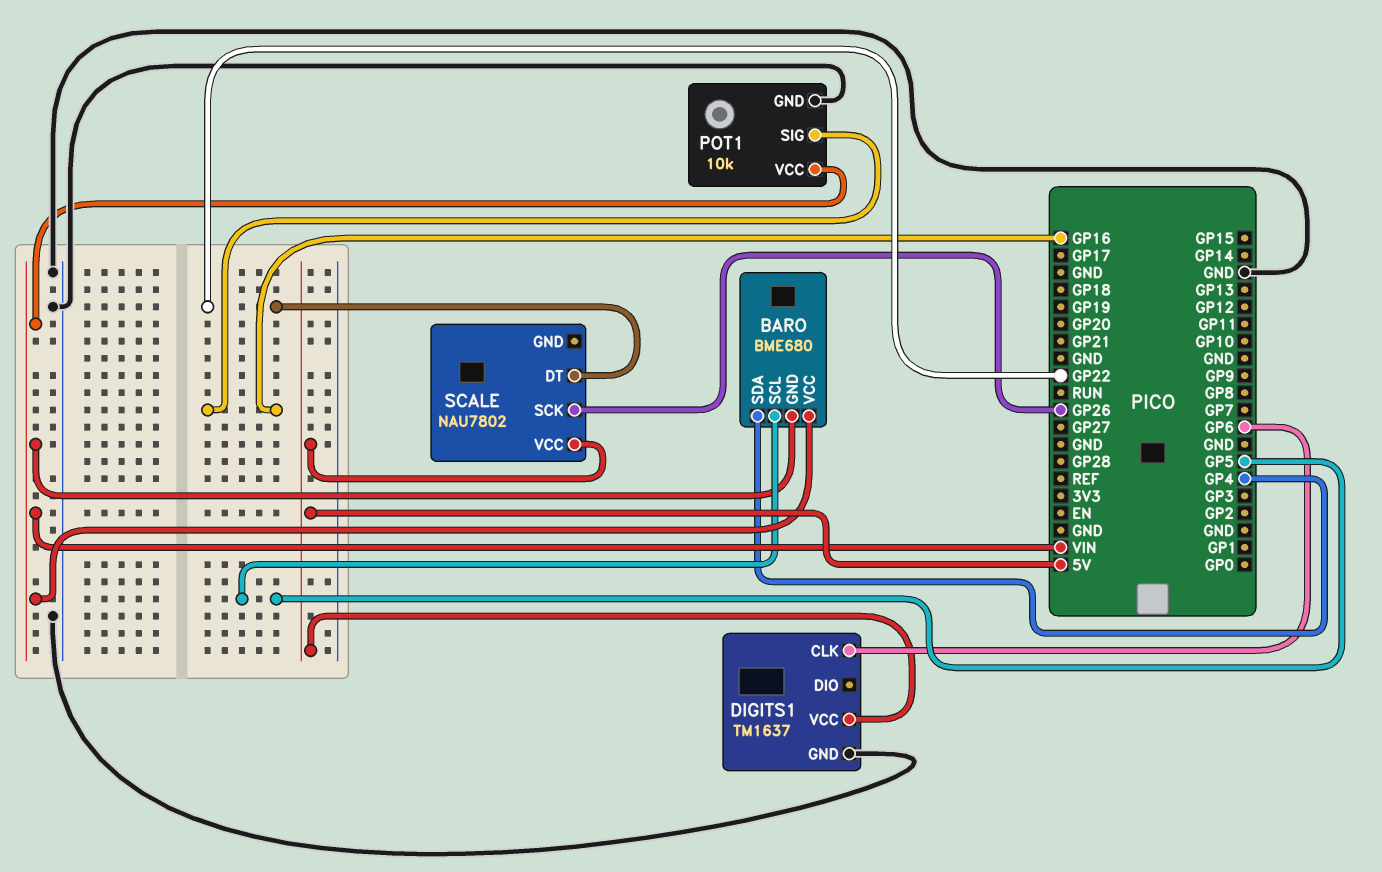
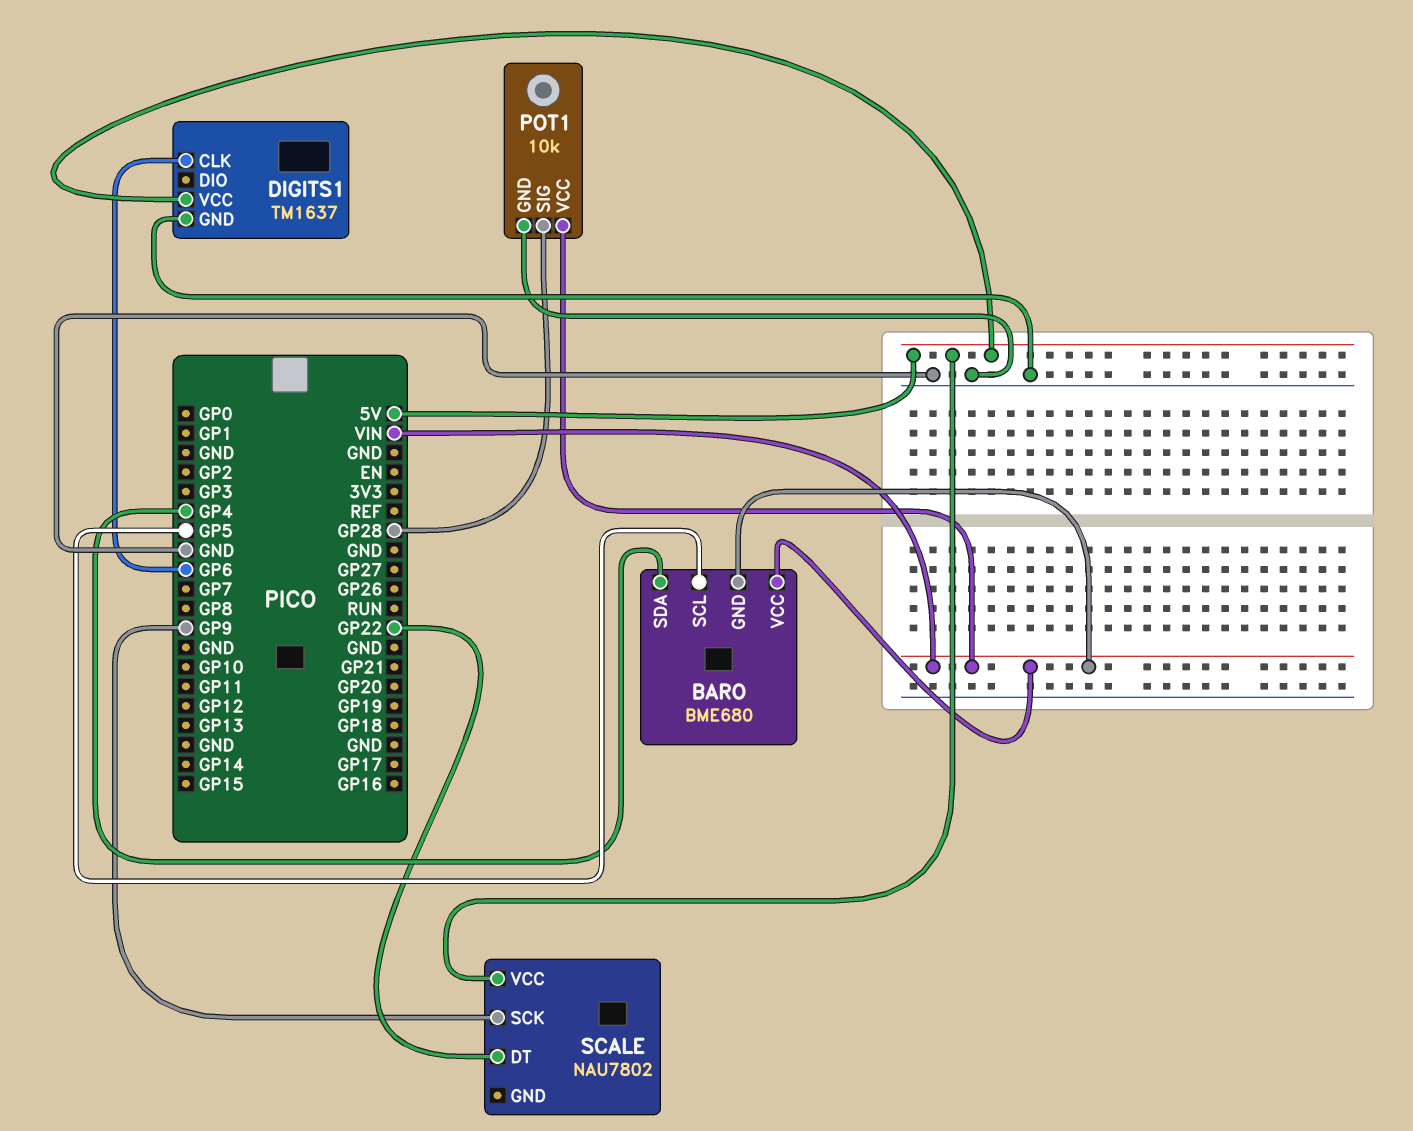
POT1 pin SIG: GP16 -> GP28
SCALE pin SCK: GP26 -> GP9

